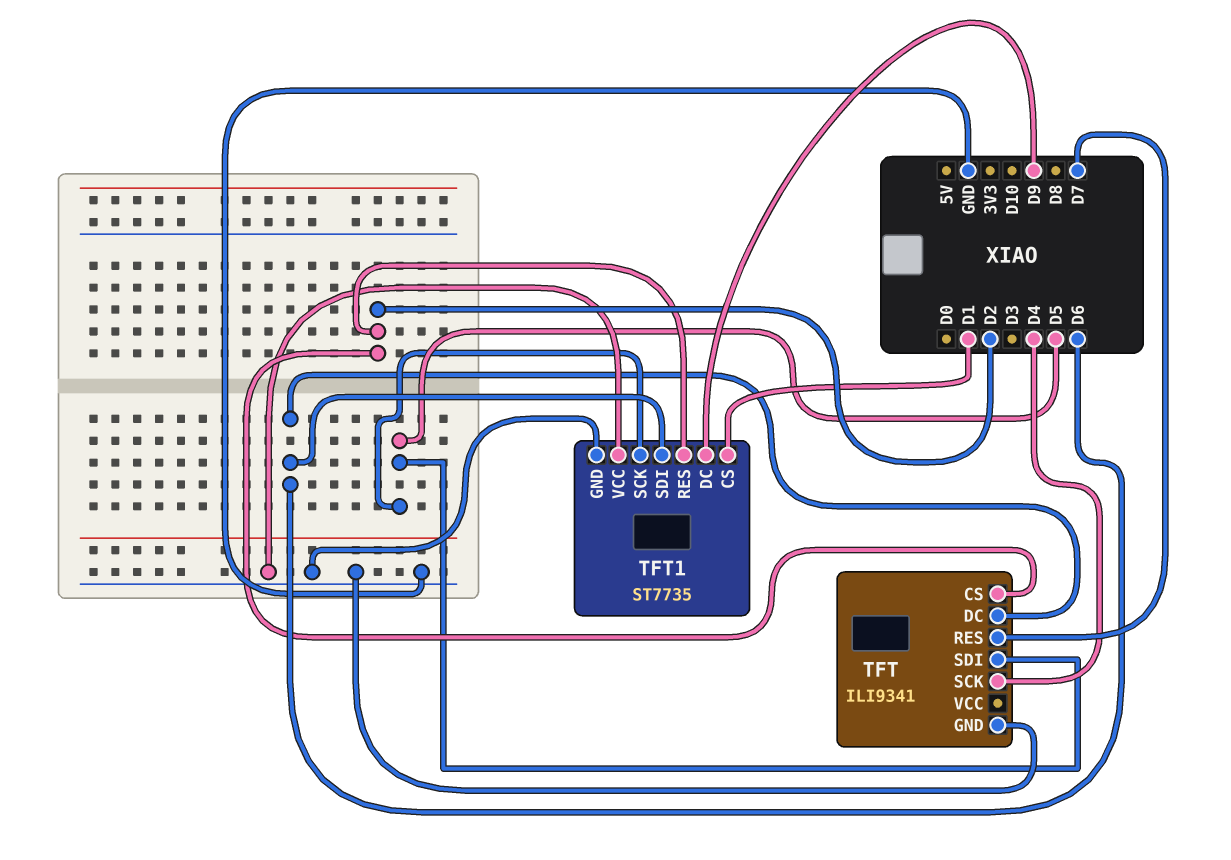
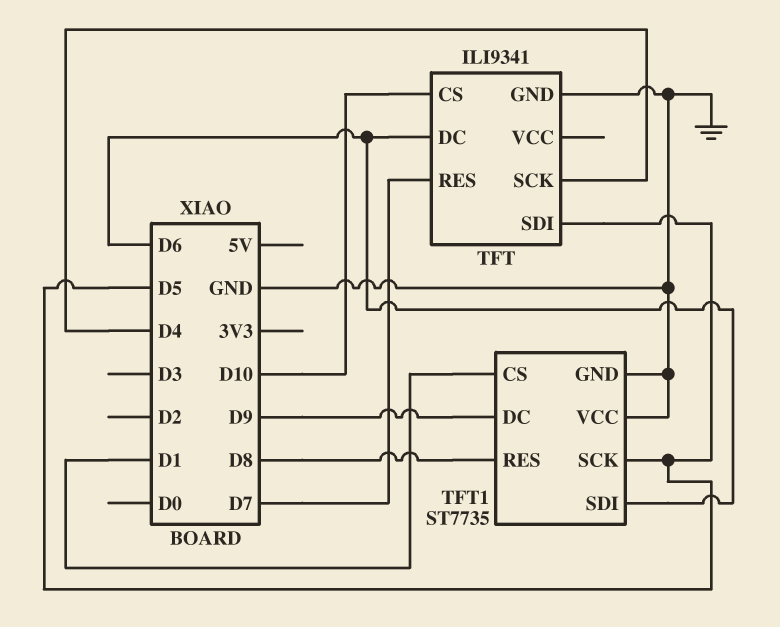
TFT pin CS: D2 -> D10
TFT1 pin RES: D2 -> D8

